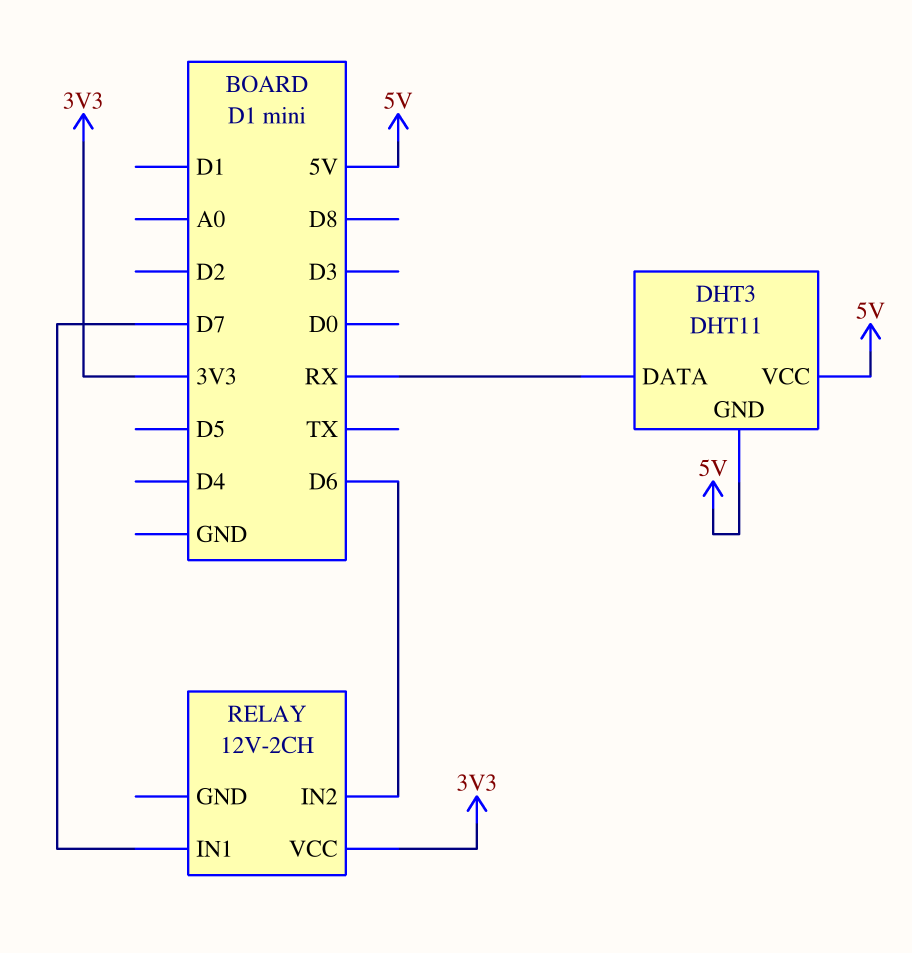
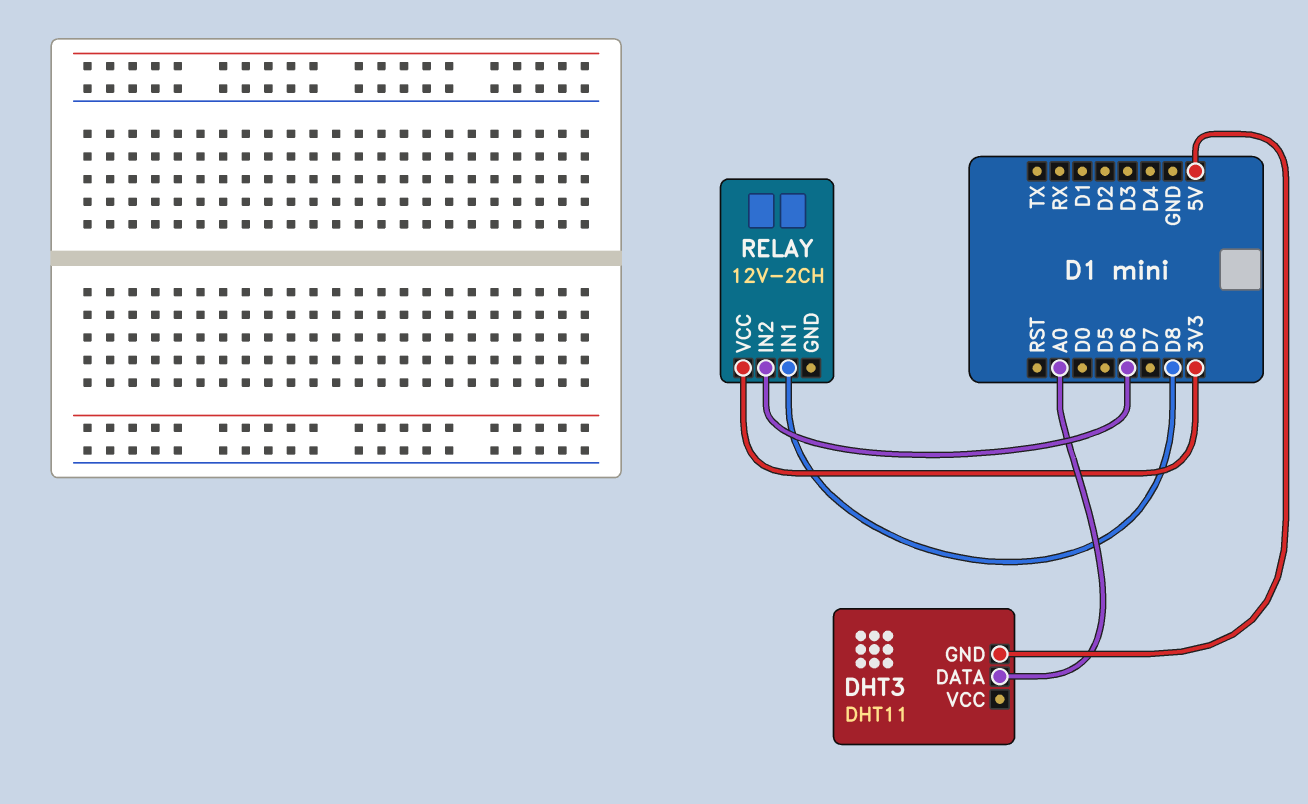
DHT3 pin DATA: RX -> A0
DHT3 pin VCC: 5V -> none
RELAY pin IN1: D7 -> D8

